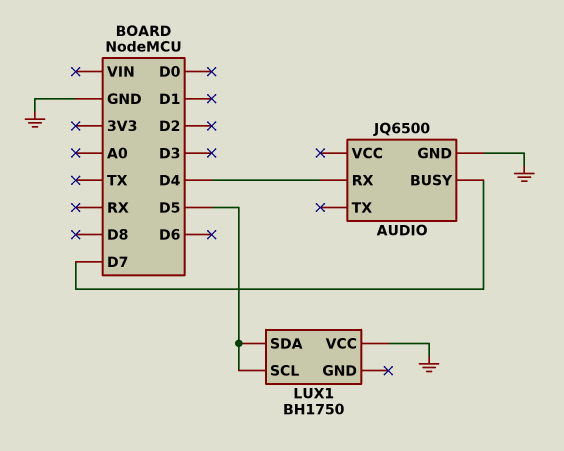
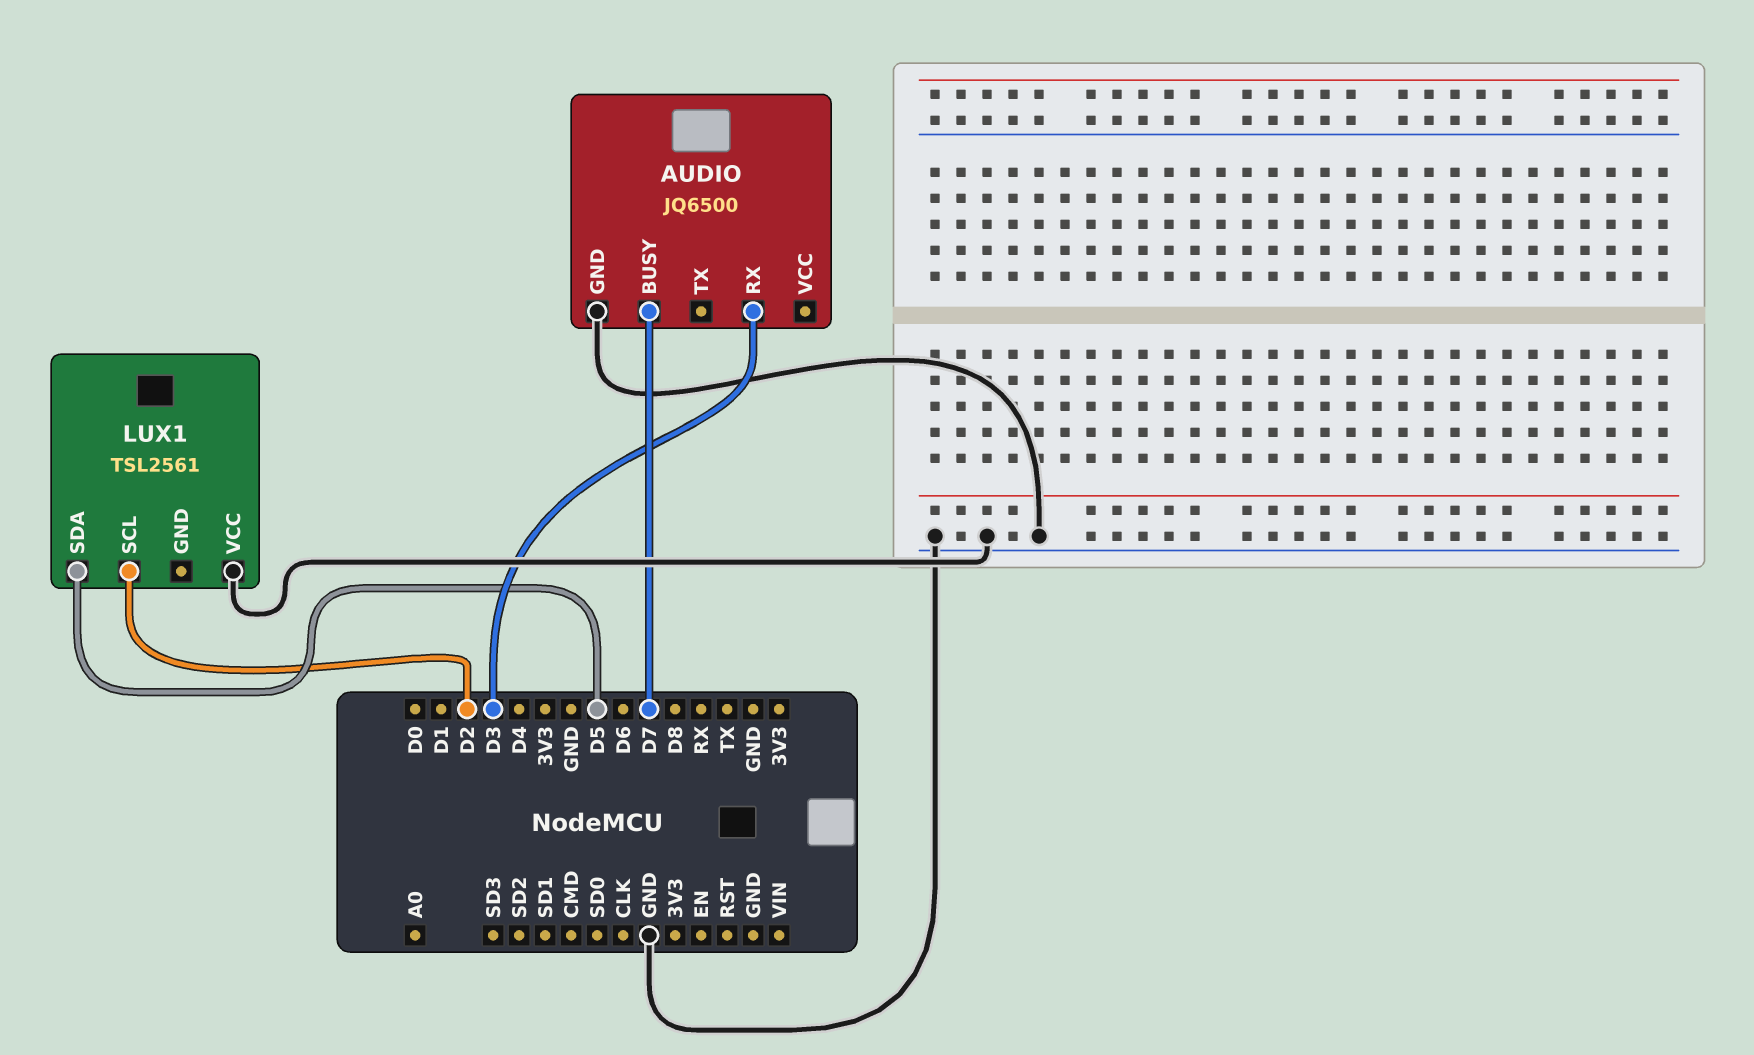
AUDIO pin RX: D4 -> D3
LUX1: BH1750 -> TSL2561
LUX1 pin SCL: D5 -> D2

